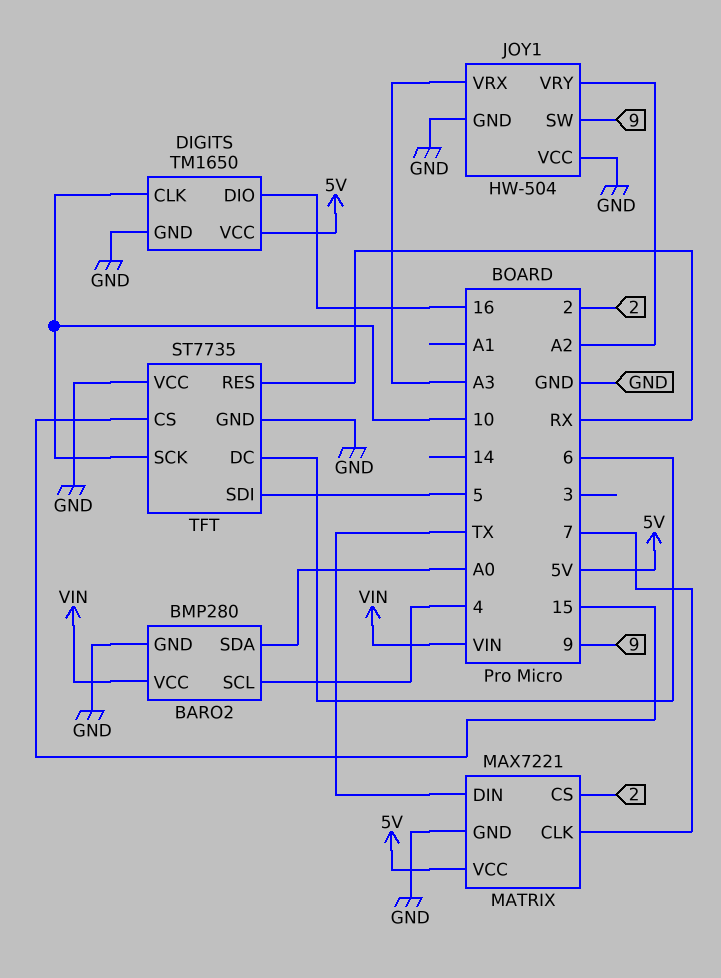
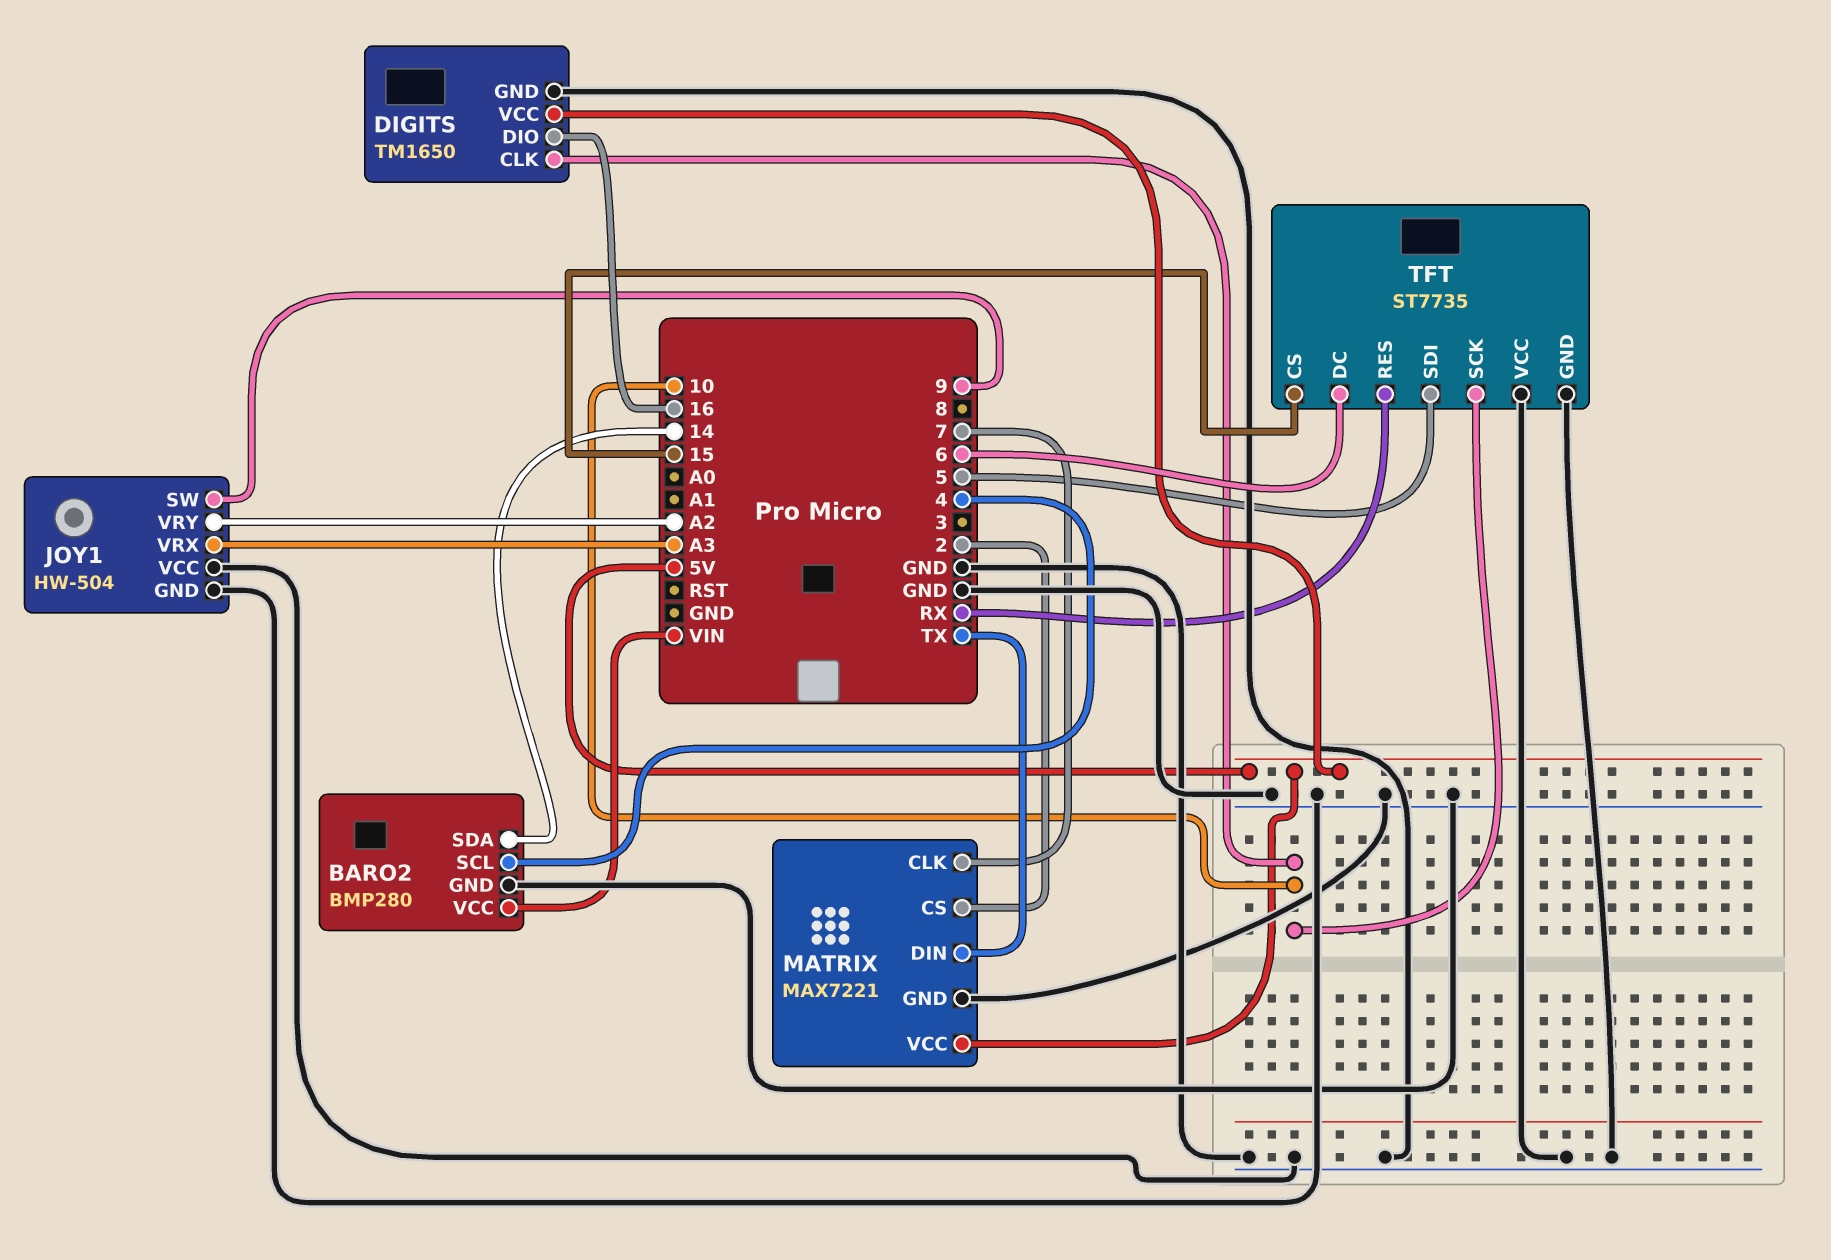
BARO2 pin SDA: A0 -> 14

